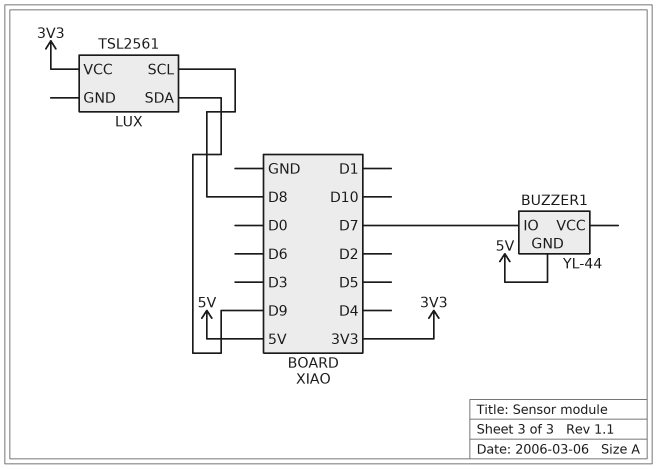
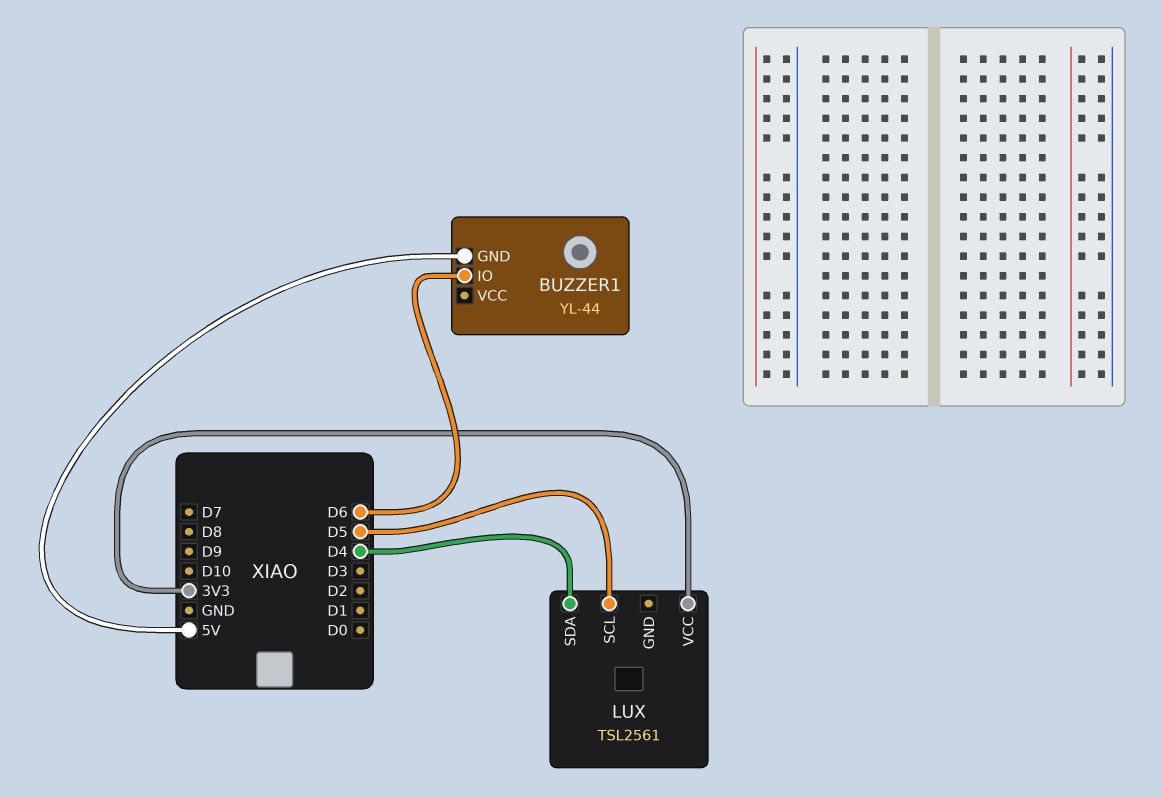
BUZZER1 pin IO: D7 -> D6
LUX pin SCL: D8 -> D5
LUX pin SDA: D9 -> D4

